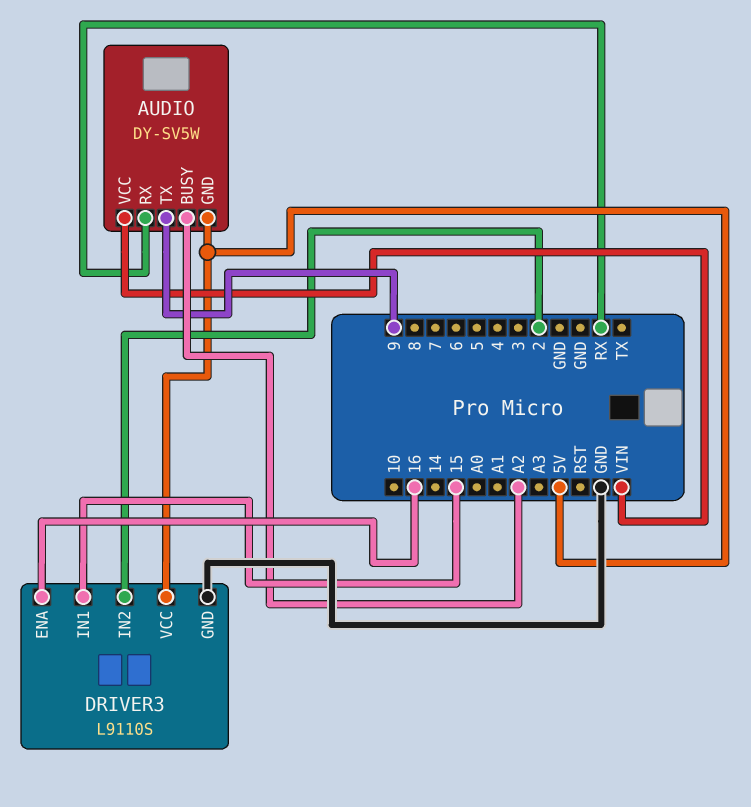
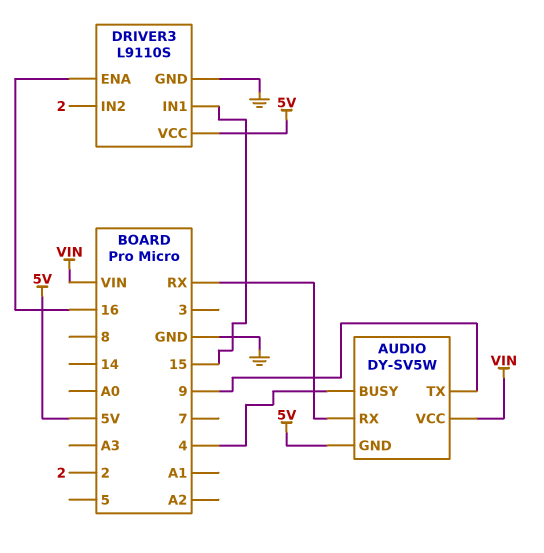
AUDIO pin BUSY: A2 -> 4

